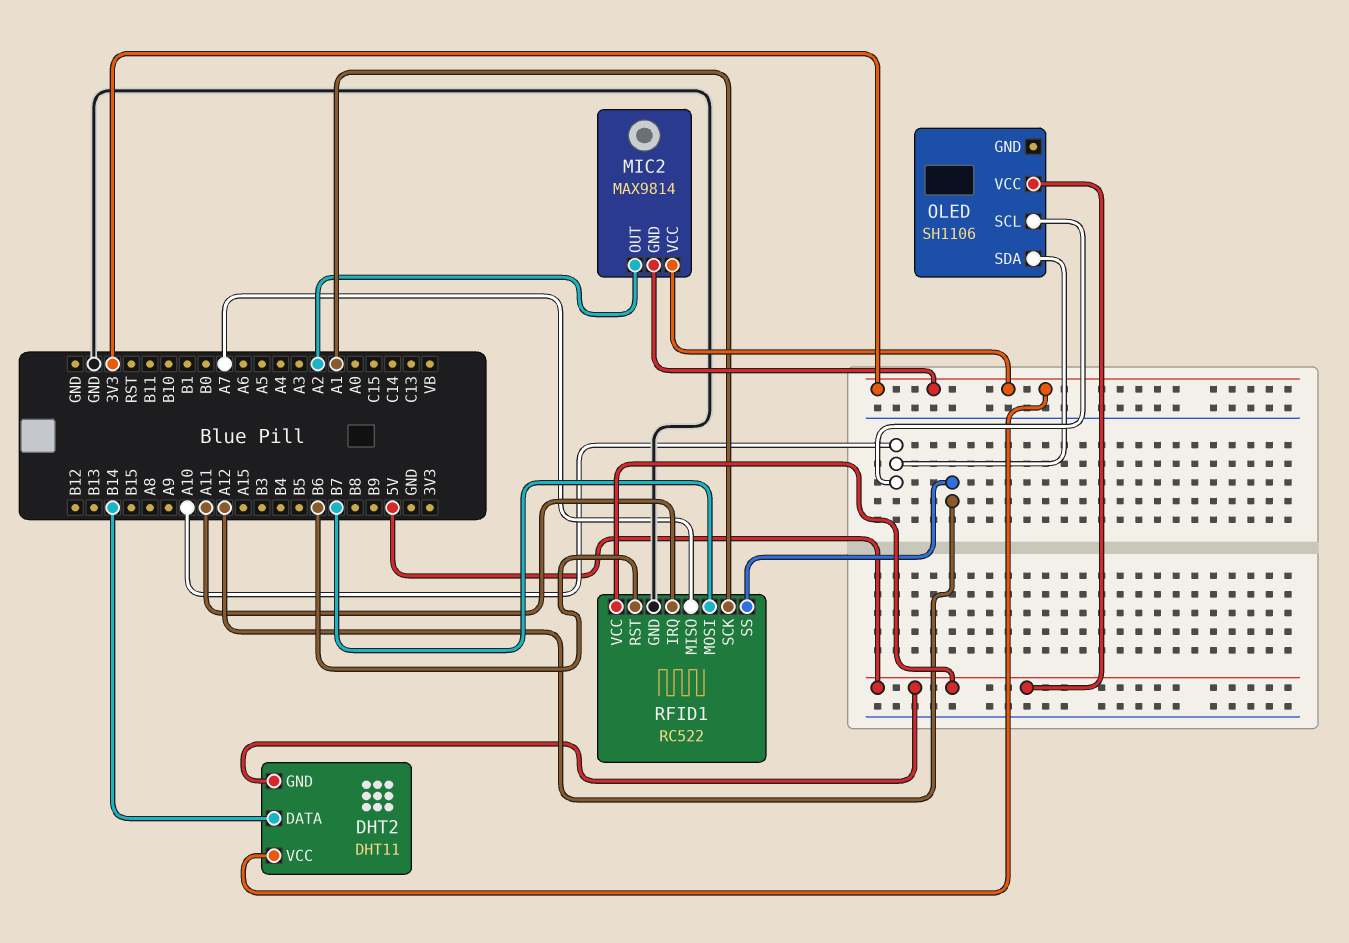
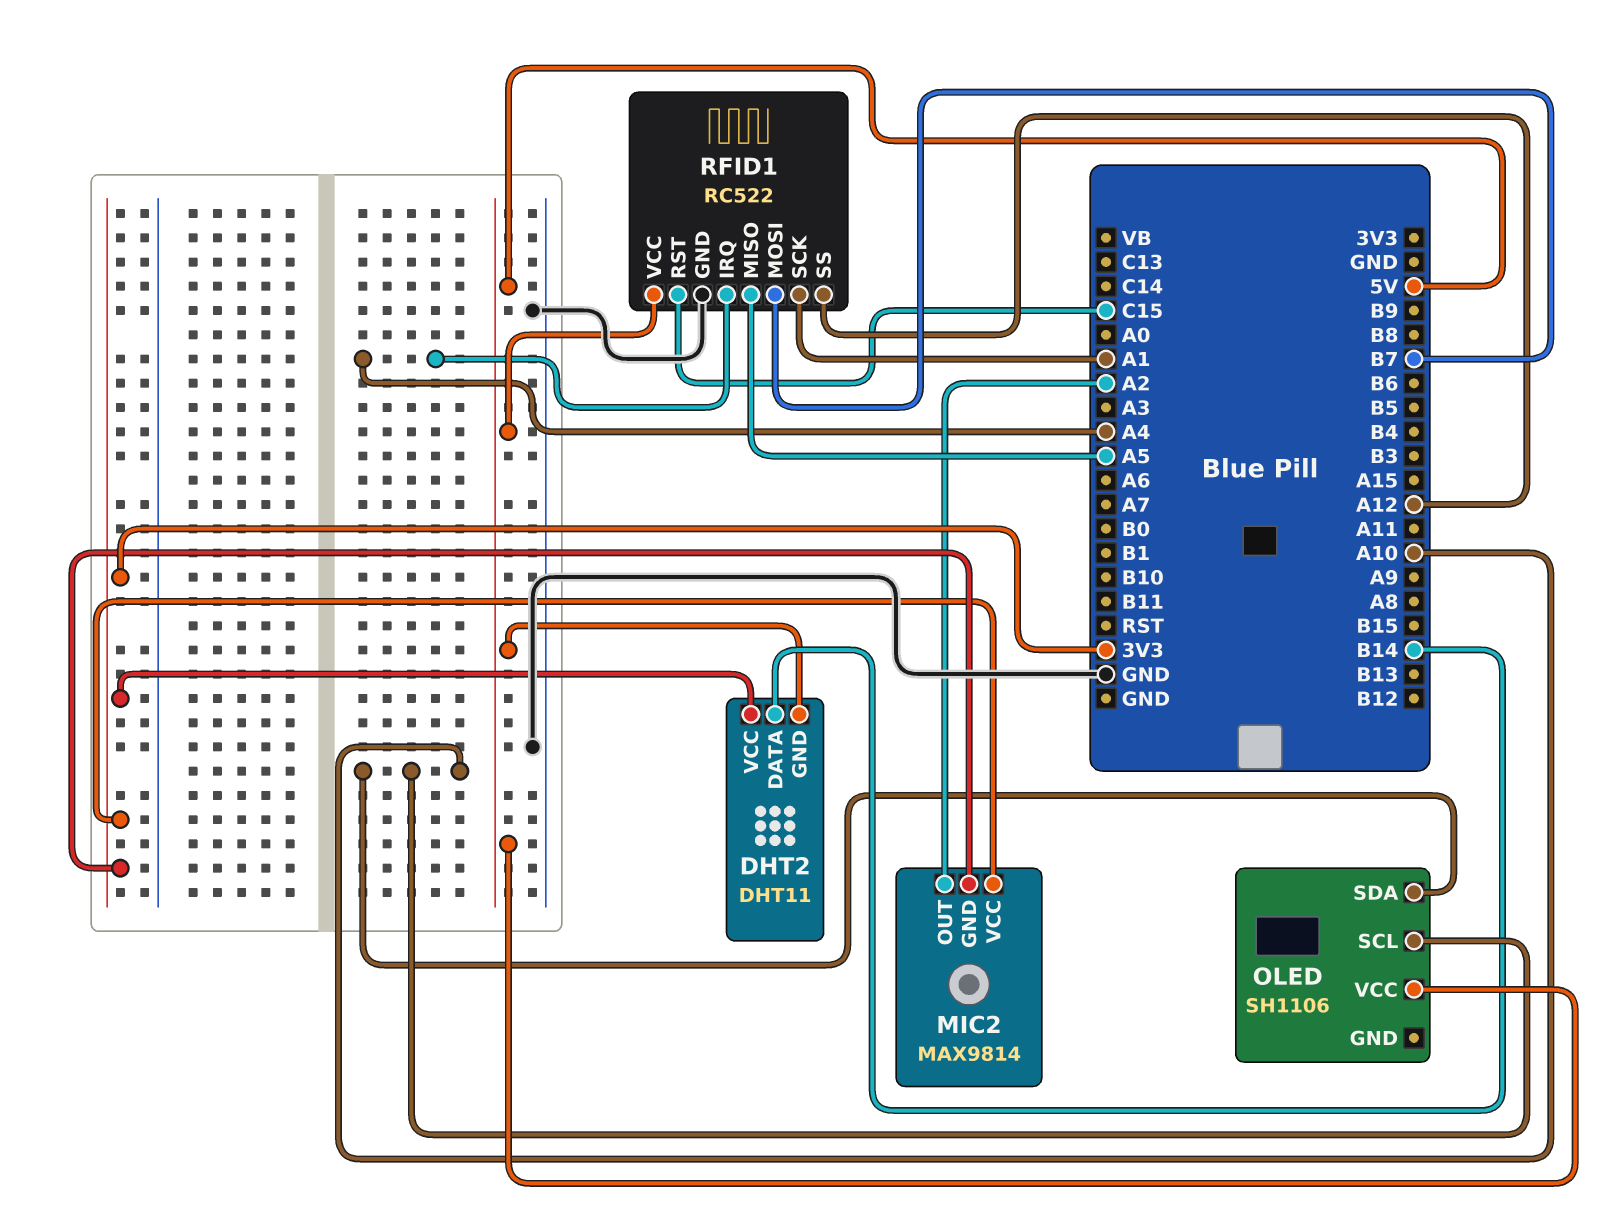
RFID1 pin IRQ: A11 -> A4
RFID1 pin MISO: A7 -> A5
RFID1 pin RST: B6 -> C15

